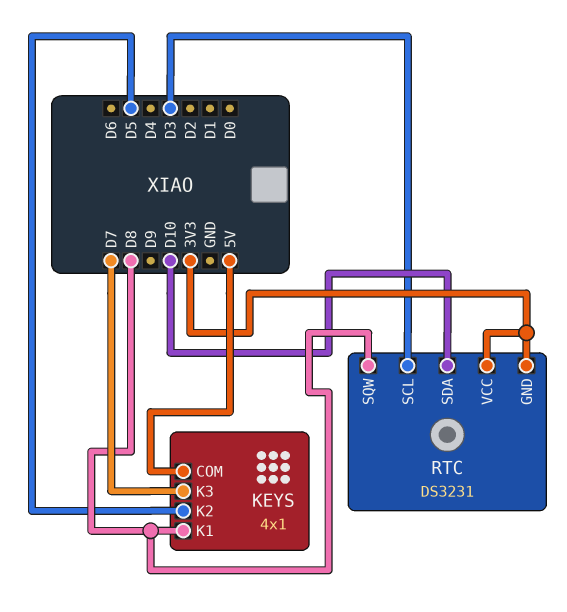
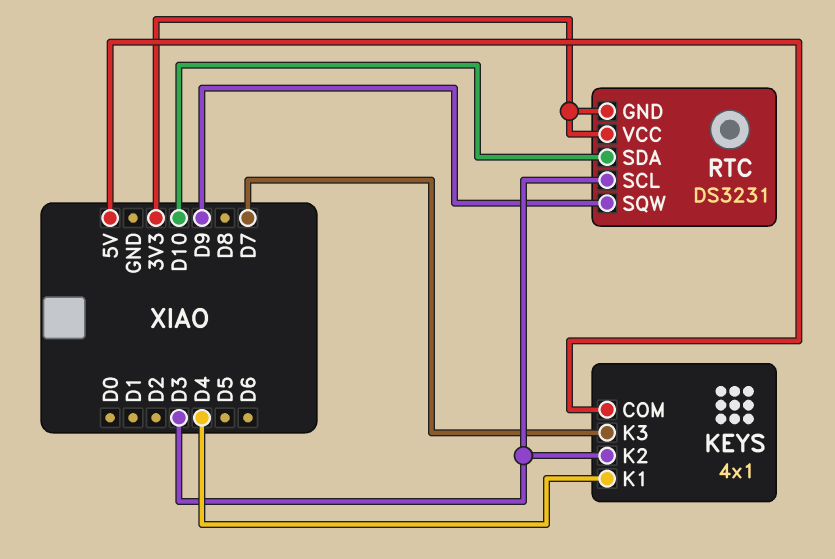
KEYS pin K1: D8 -> D4
KEYS pin K2: D5 -> D3
RTC pin SQW: D8 -> D9

